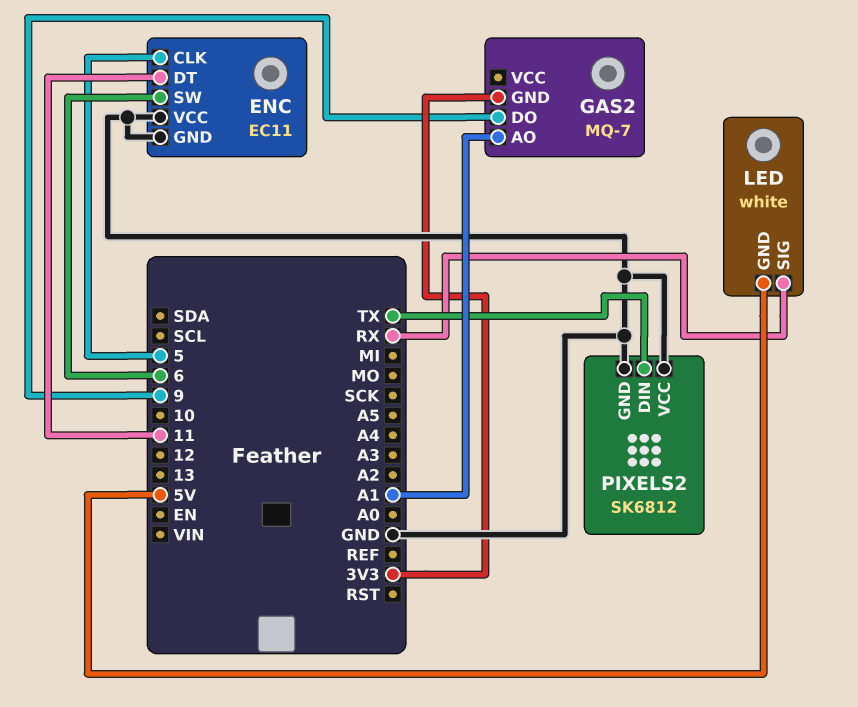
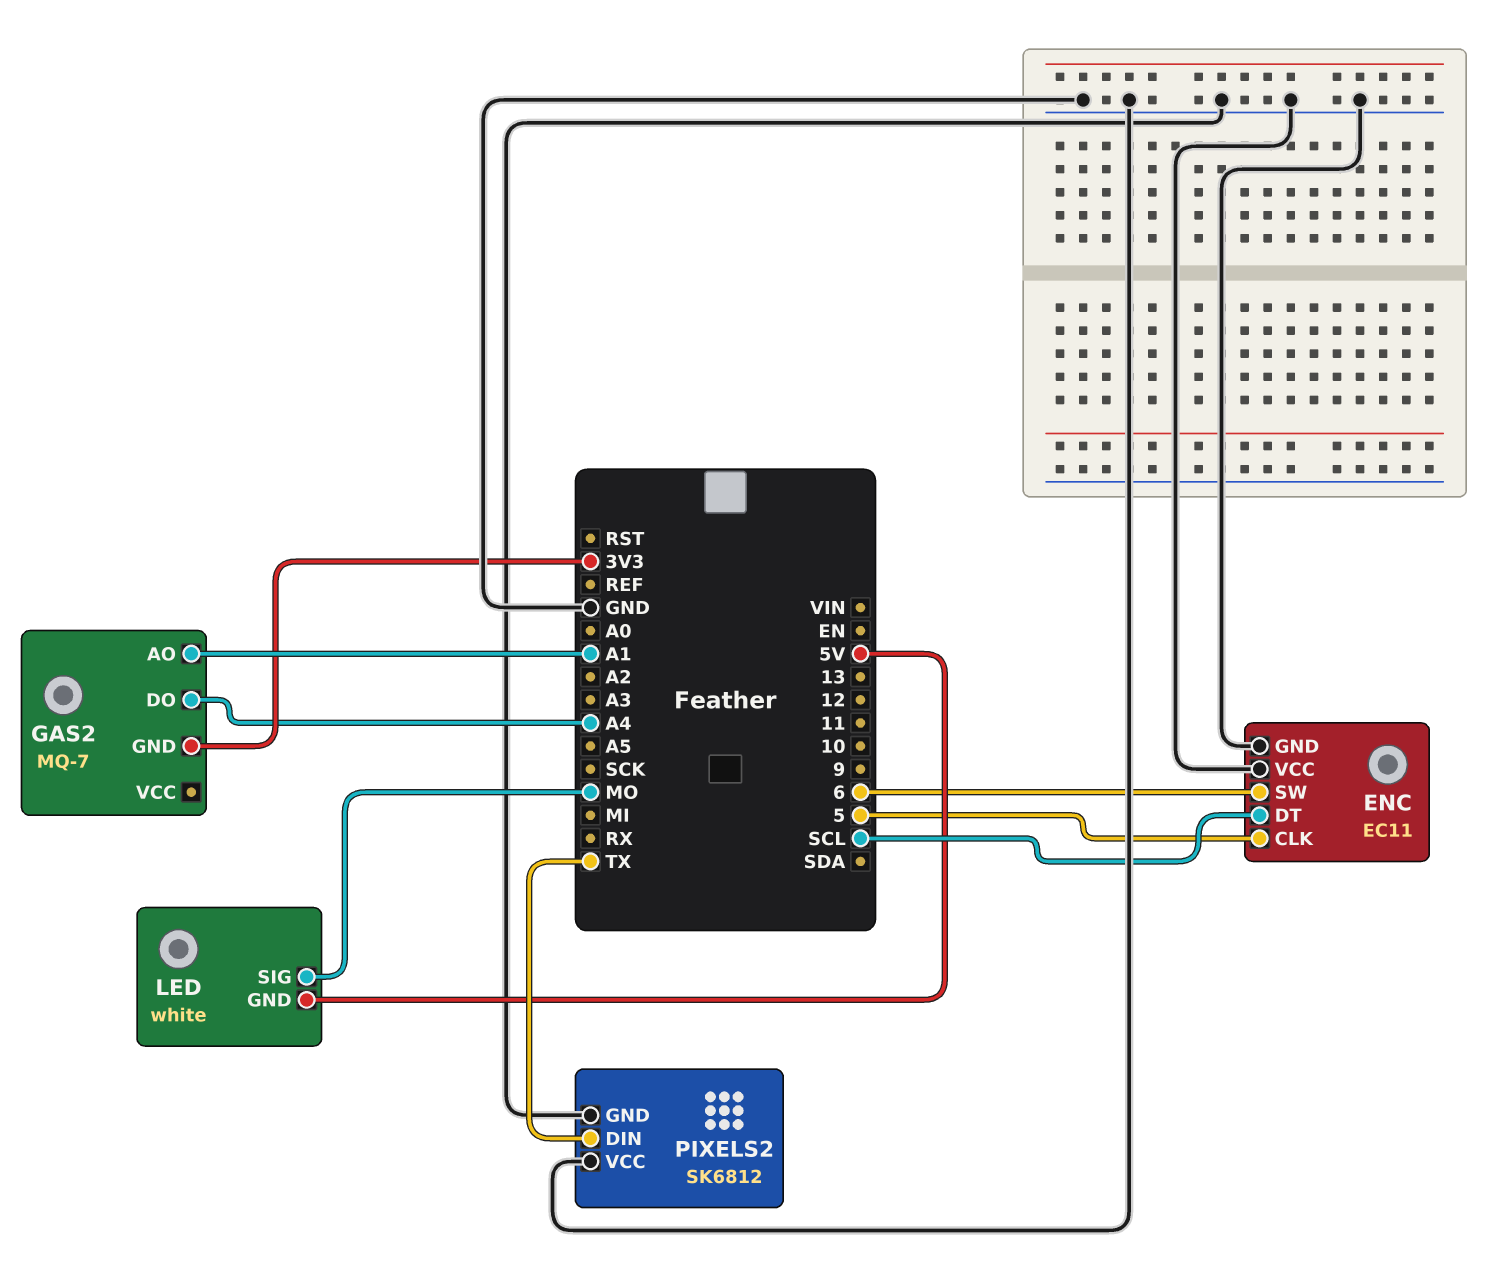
ENC pin DT: 11 -> SCL
GAS2 pin DO: 9 -> A4
LED pin SIG: RX -> MO

